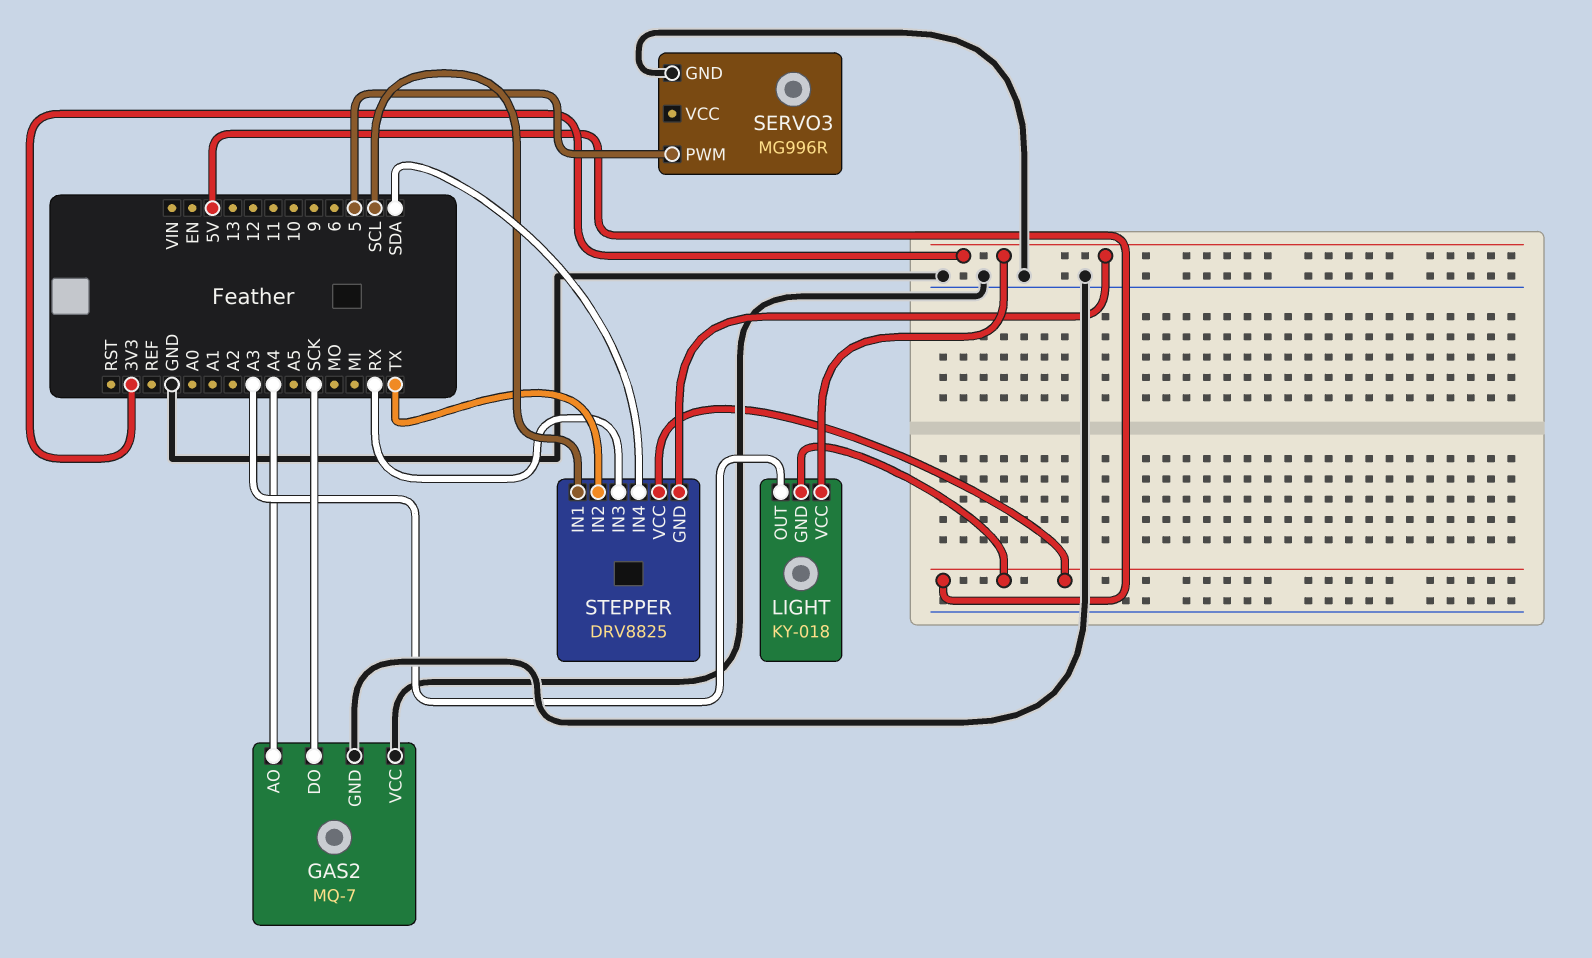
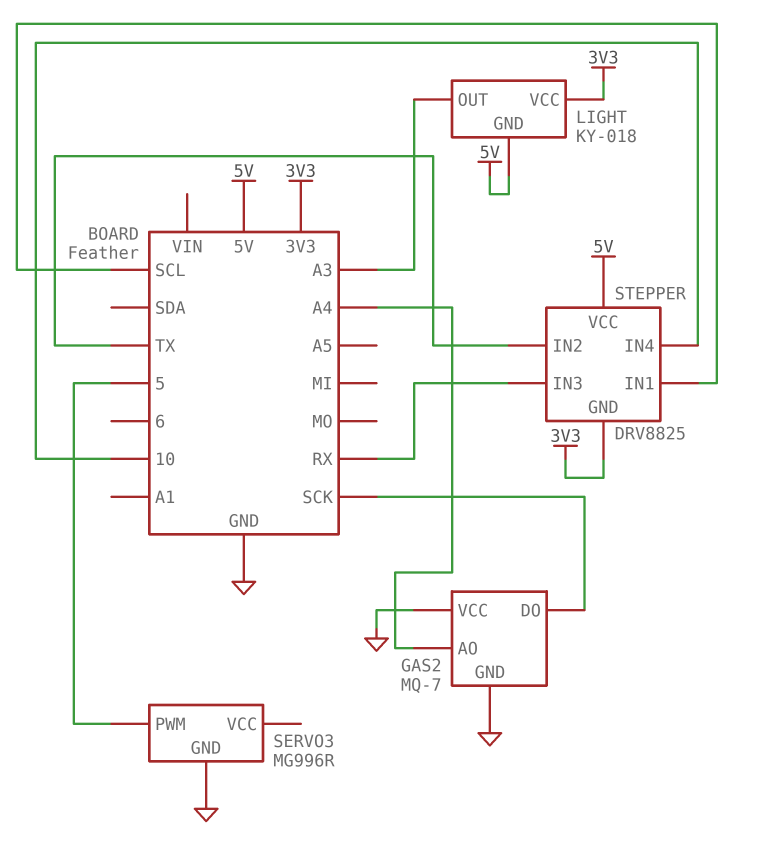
STEPPER pin IN4: SDA -> 10

